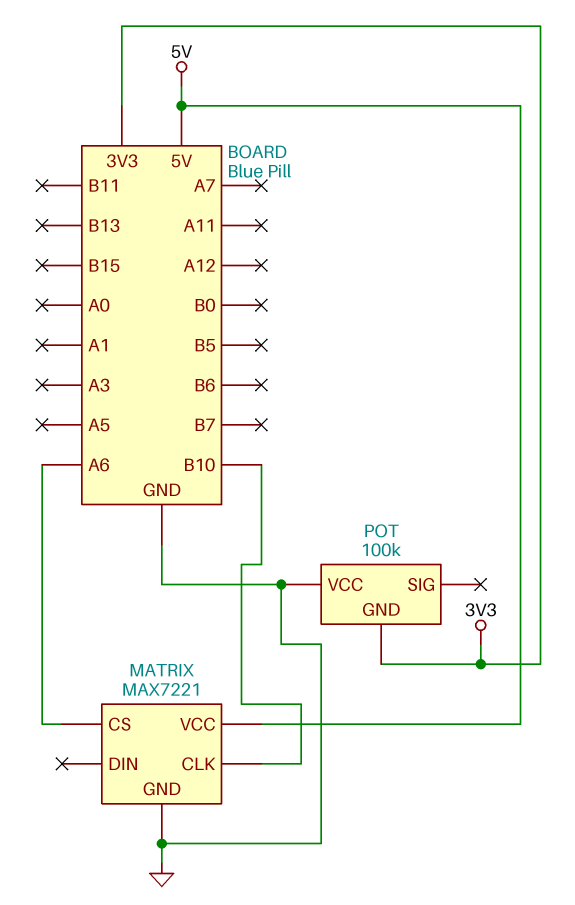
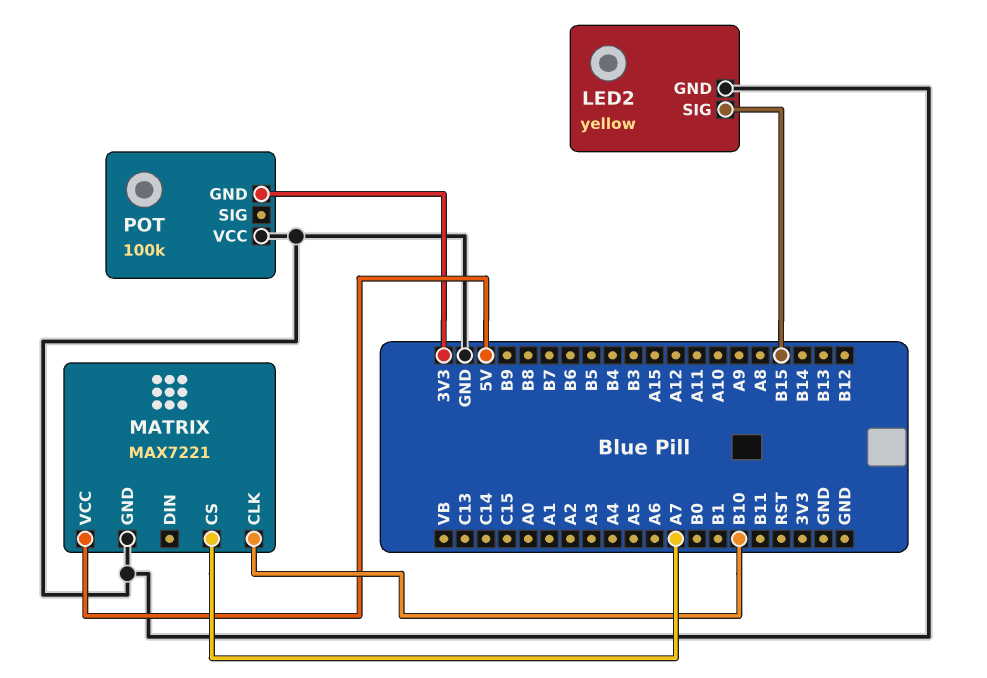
LED2: none -> yellow
LED2 pin GND: none -> GND
LED2 pin SIG: none -> B15
MATRIX pin CS: A6 -> A7

